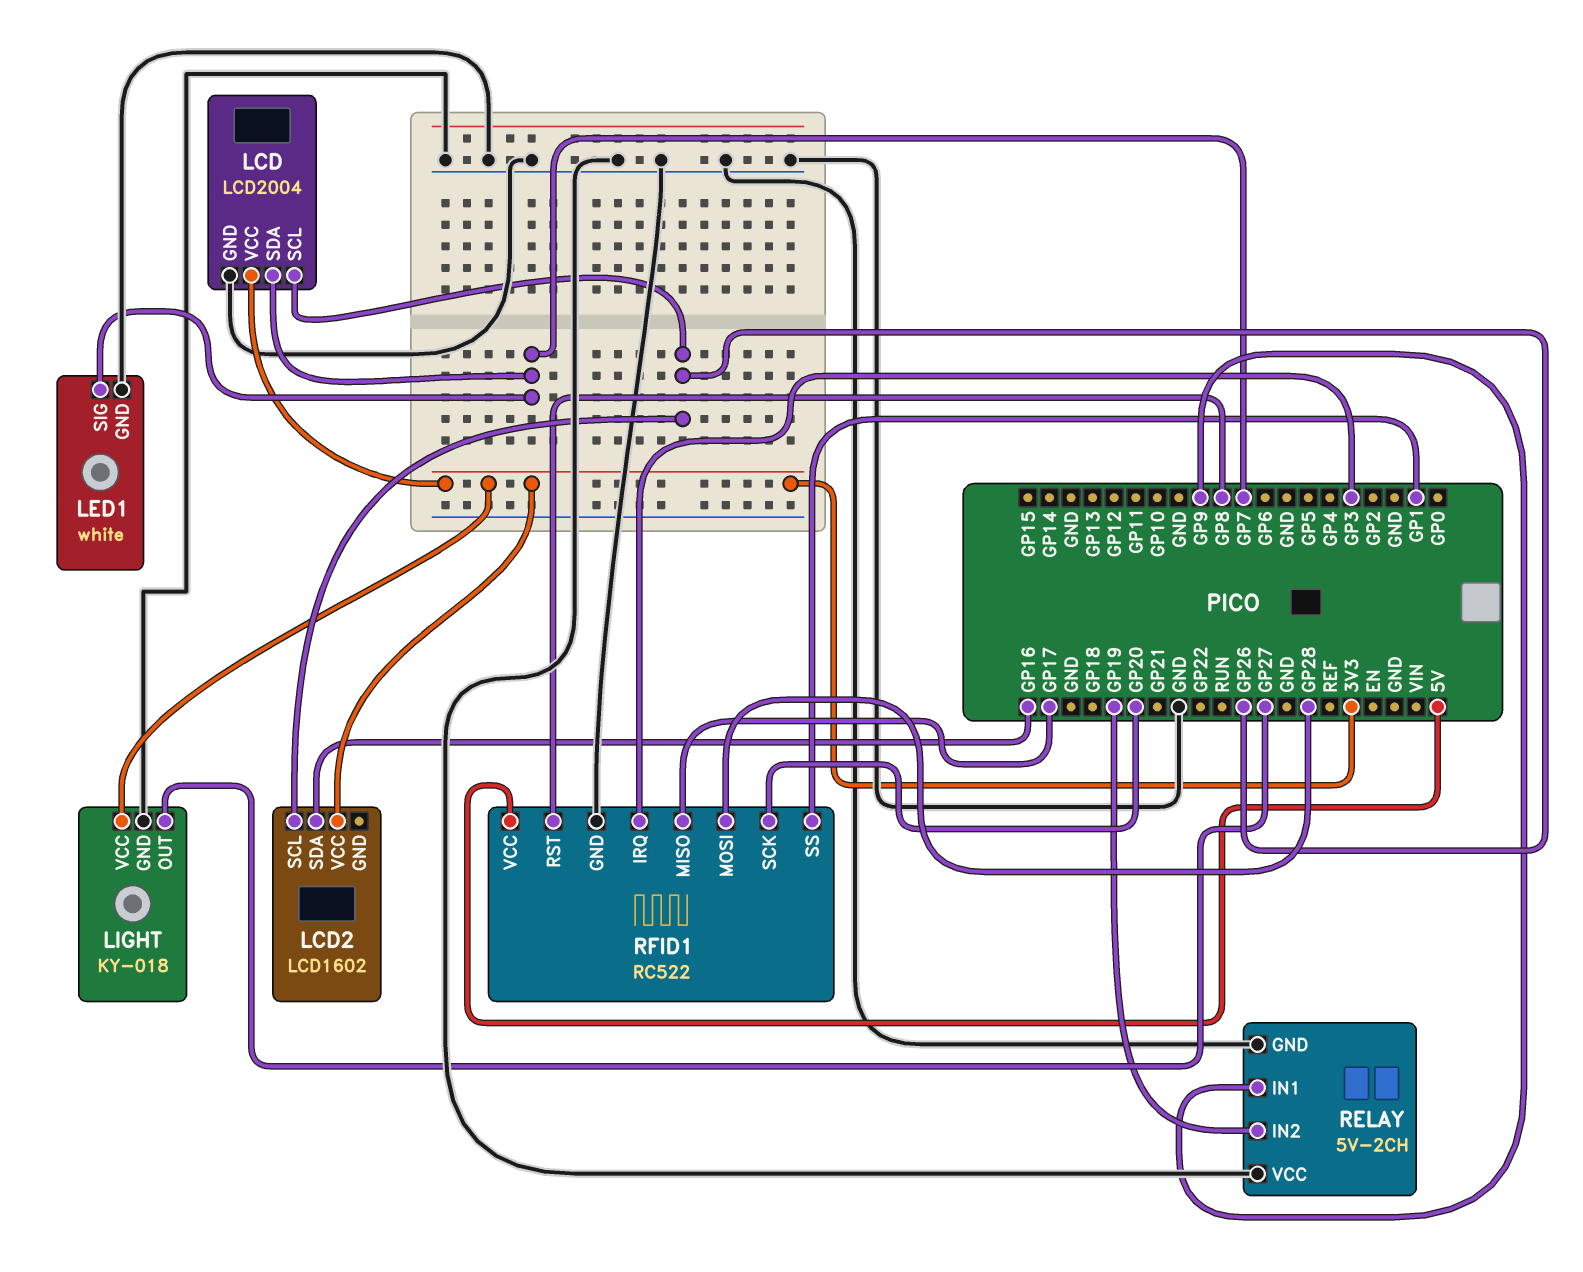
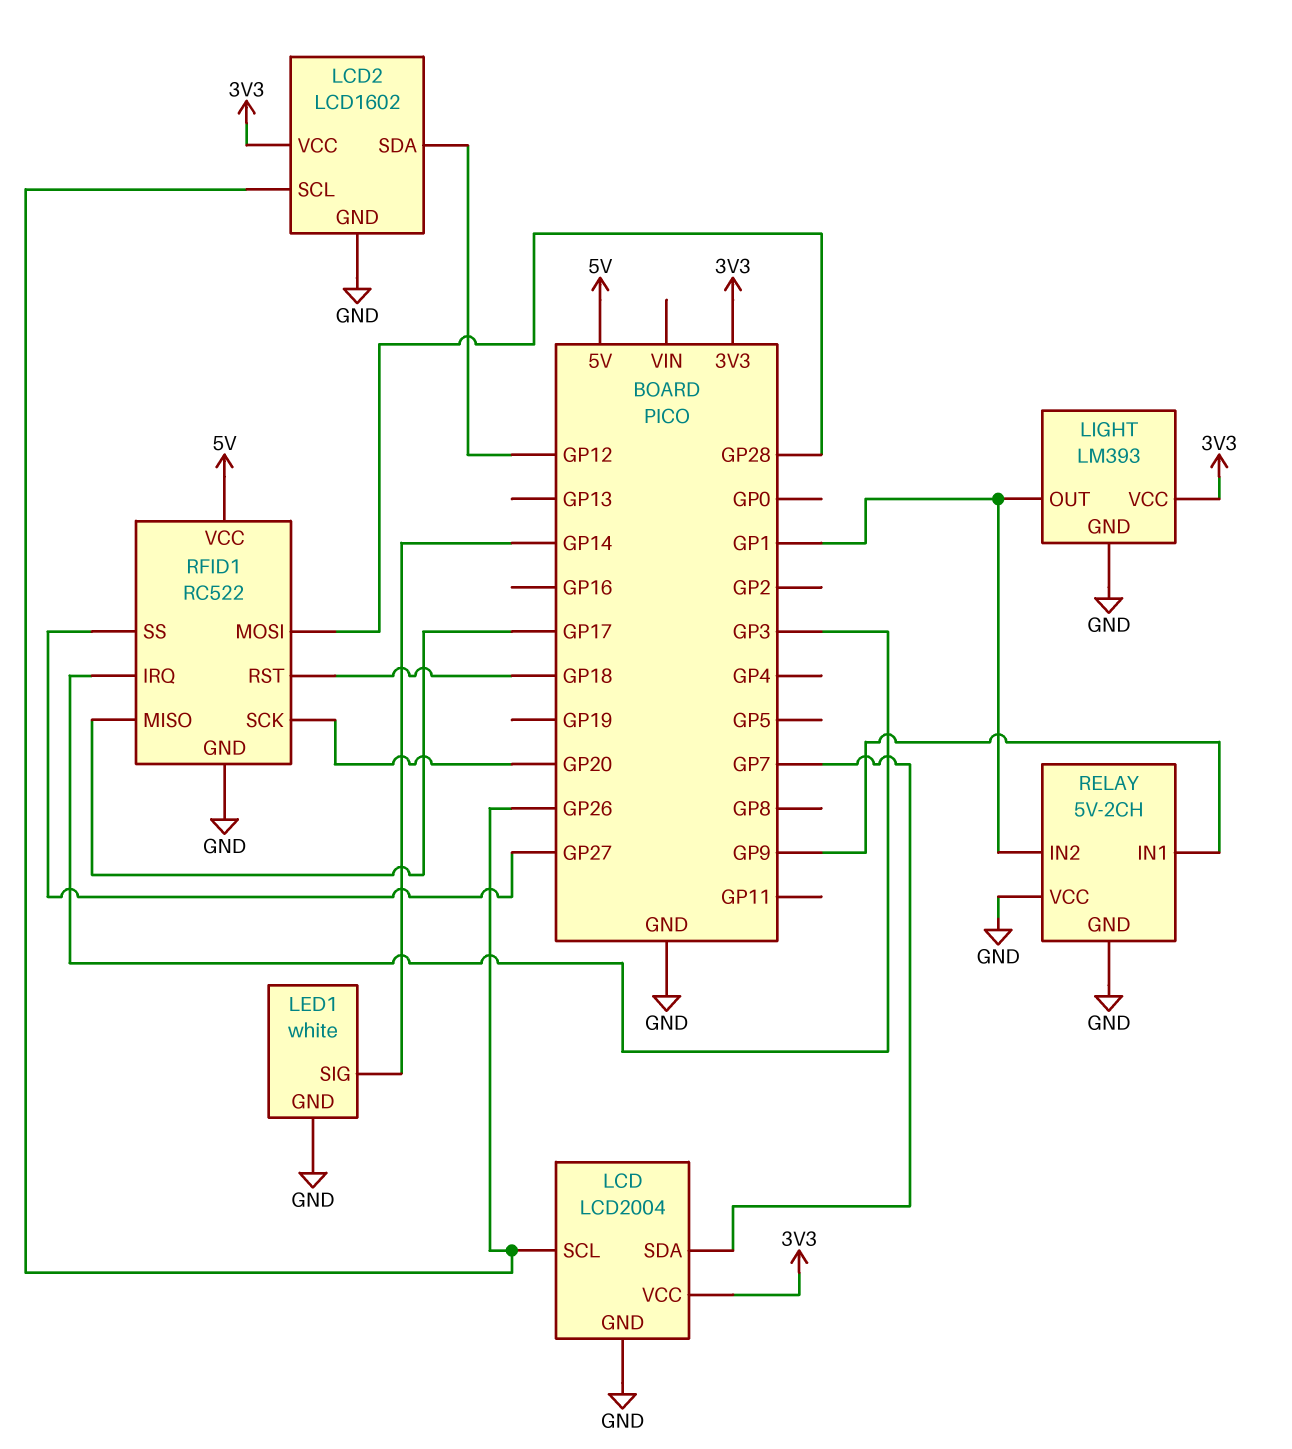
LCD2 pin GND: none -> GND
LCD2 pin SDA: GP16 -> GP12
LED1 pin SIG: GP7 -> GP14
LIGHT: KY-018 -> LM393
LIGHT pin OUT: GP27 -> GP1
RELAY pin IN2: GP19 -> GP1
RFID1 pin RST: GP8 -> GP18
RFID1 pin SS: GP1 -> GP27

